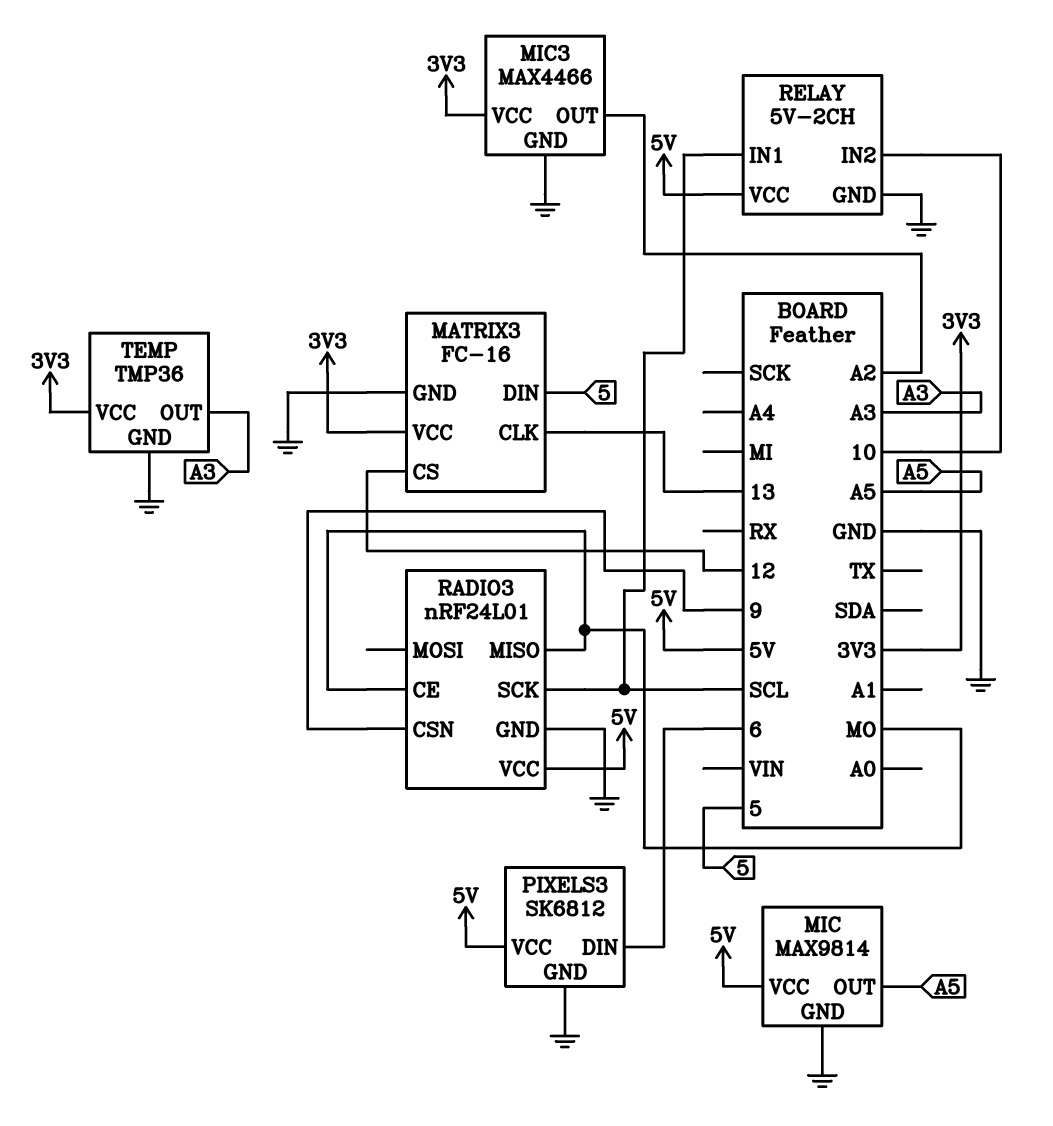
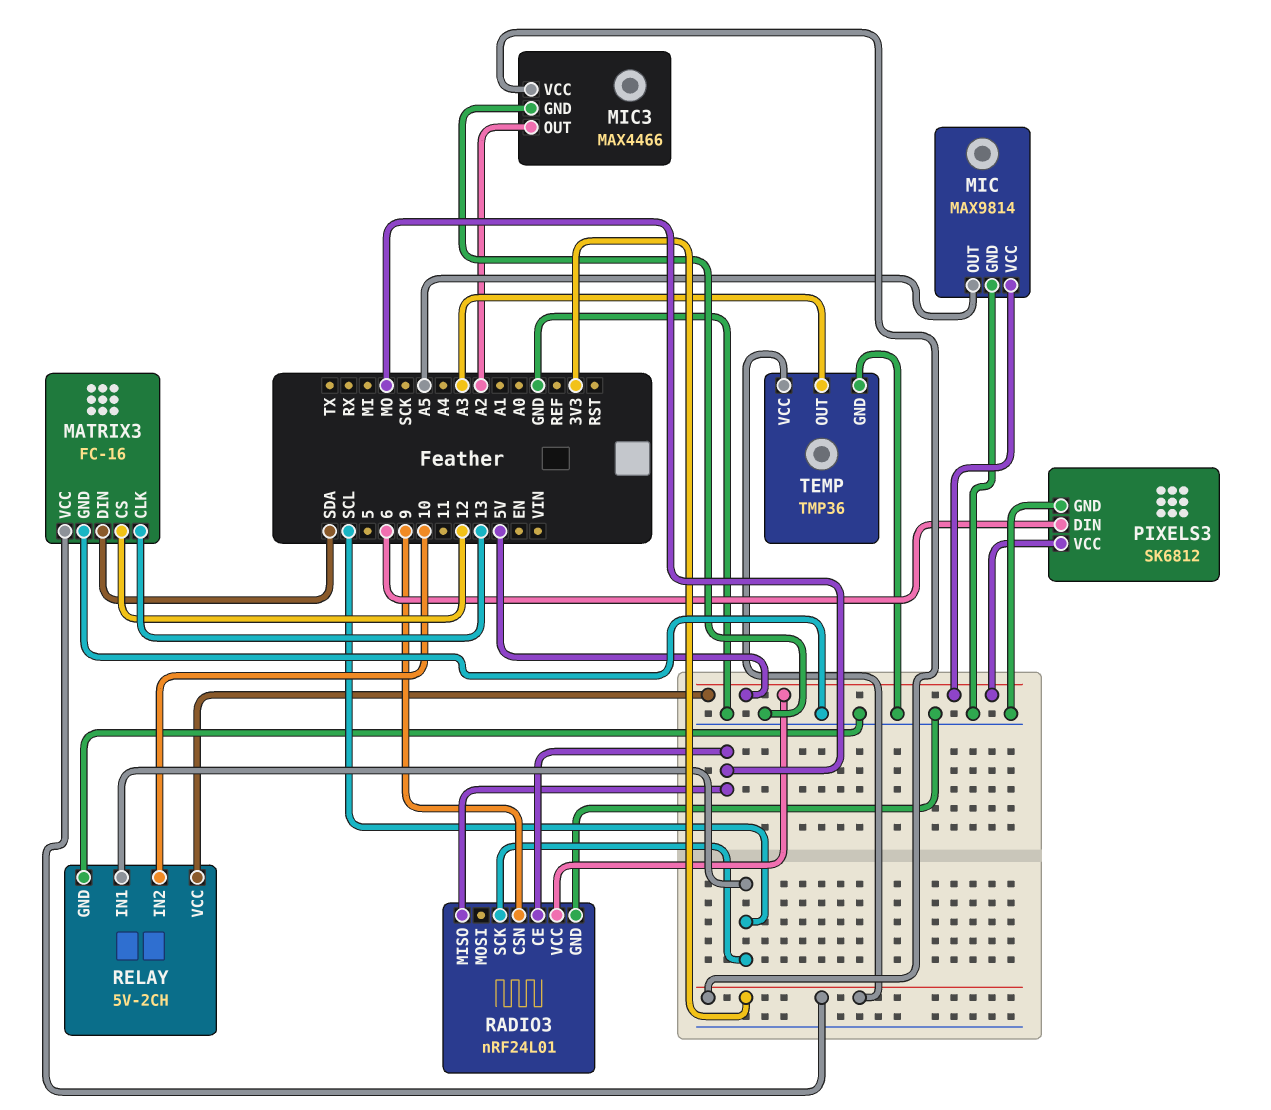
MATRIX3 pin DIN: 5 -> SDA

